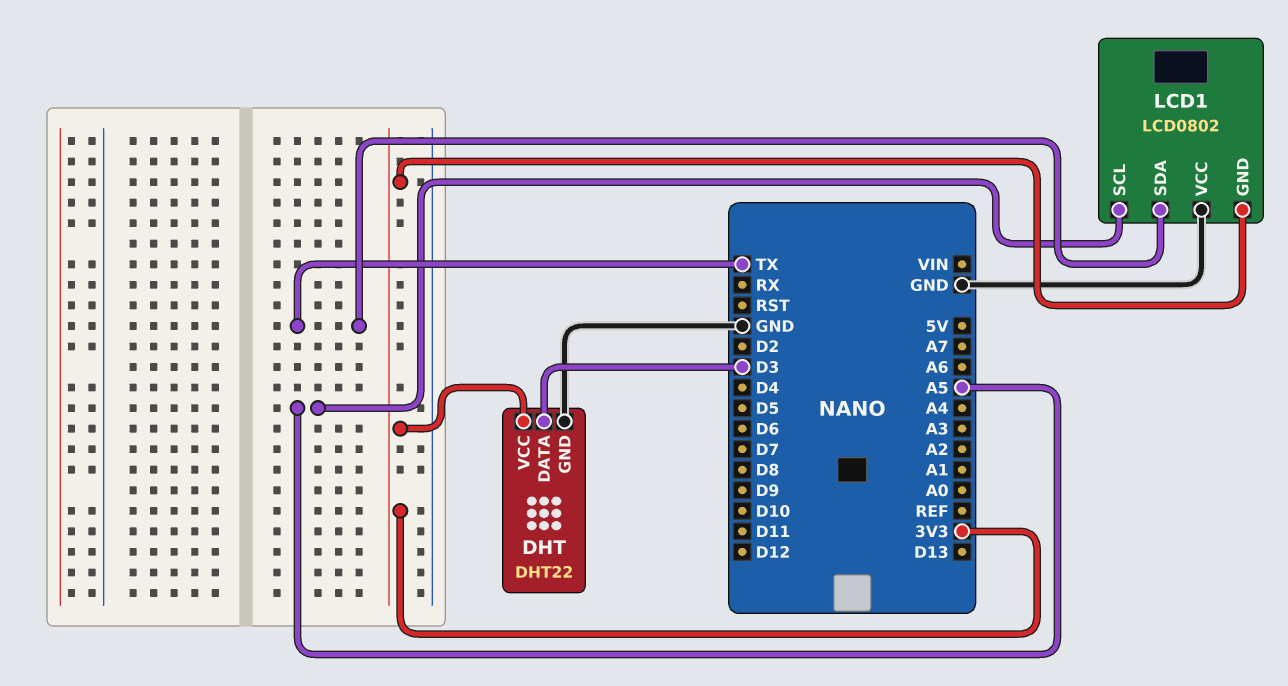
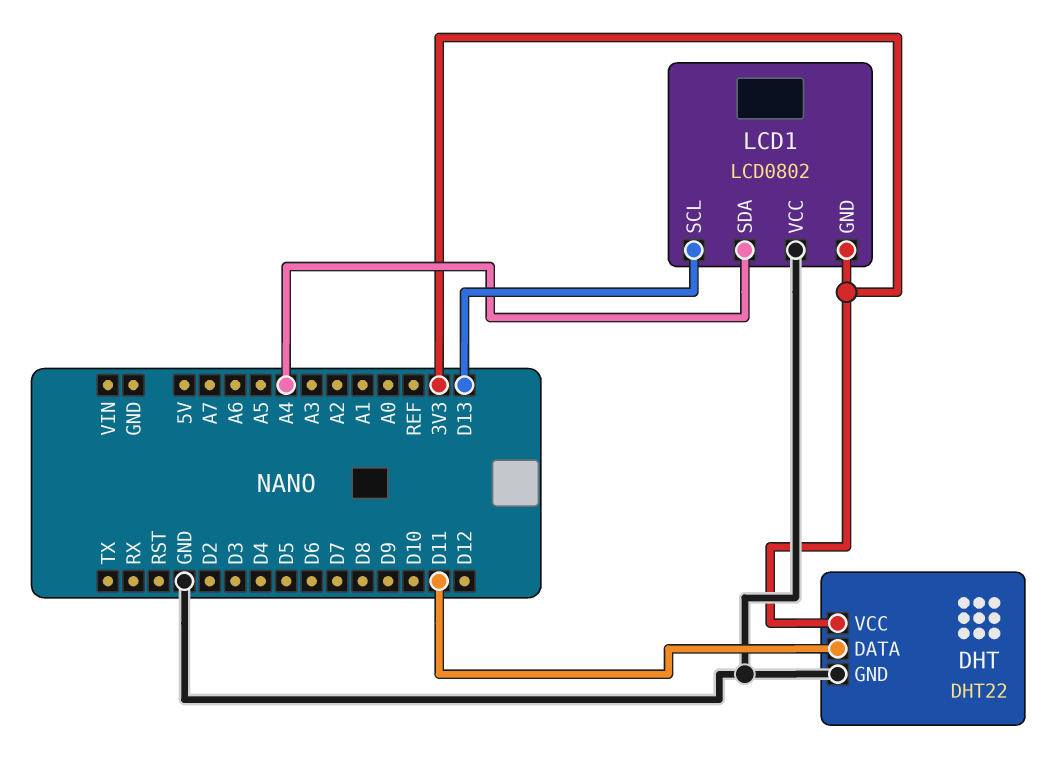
DHT pin DATA: D3 -> D11
LCD1 pin SCL: A5 -> D13
LCD1 pin SDA: TX -> A4

